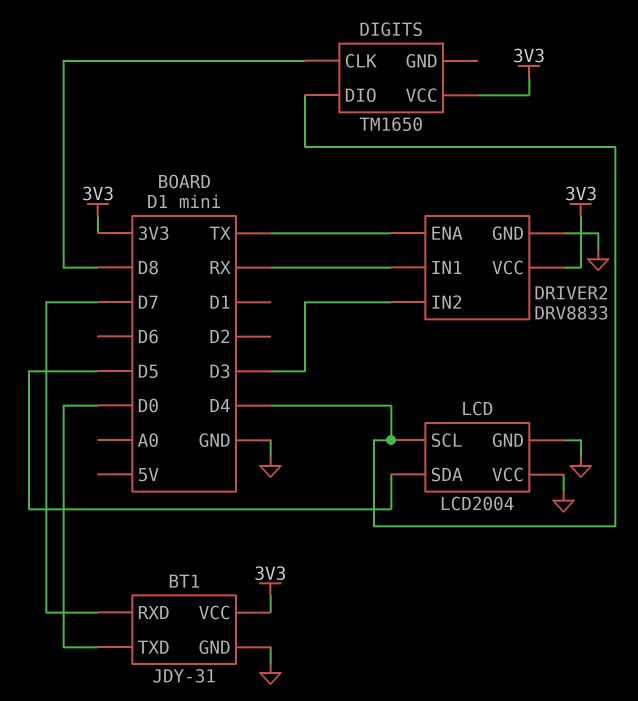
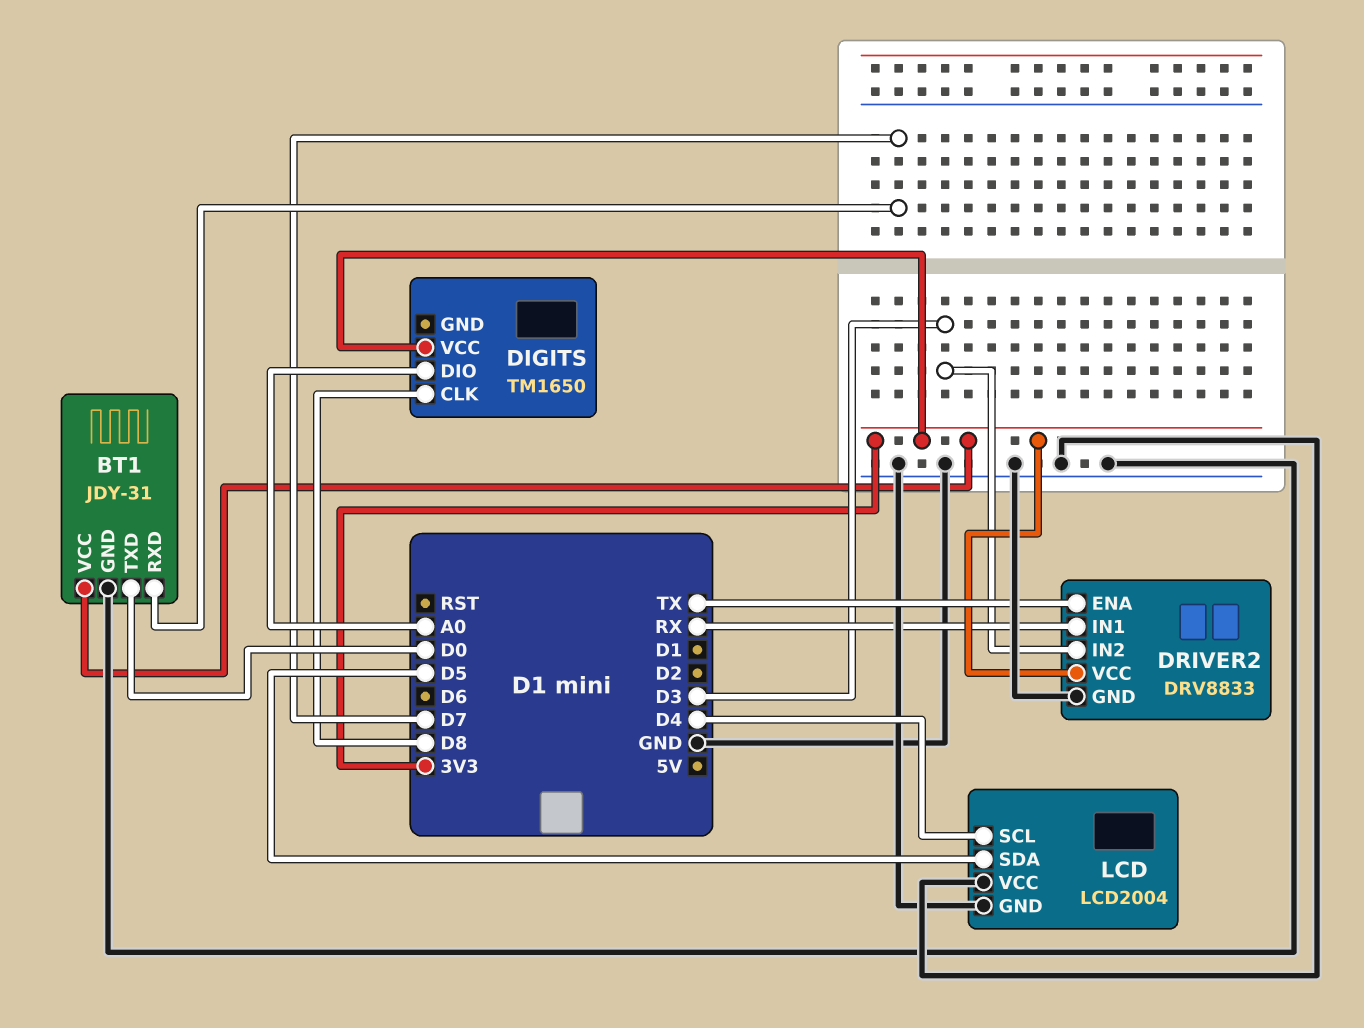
DIGITS pin DIO: D4 -> A0

